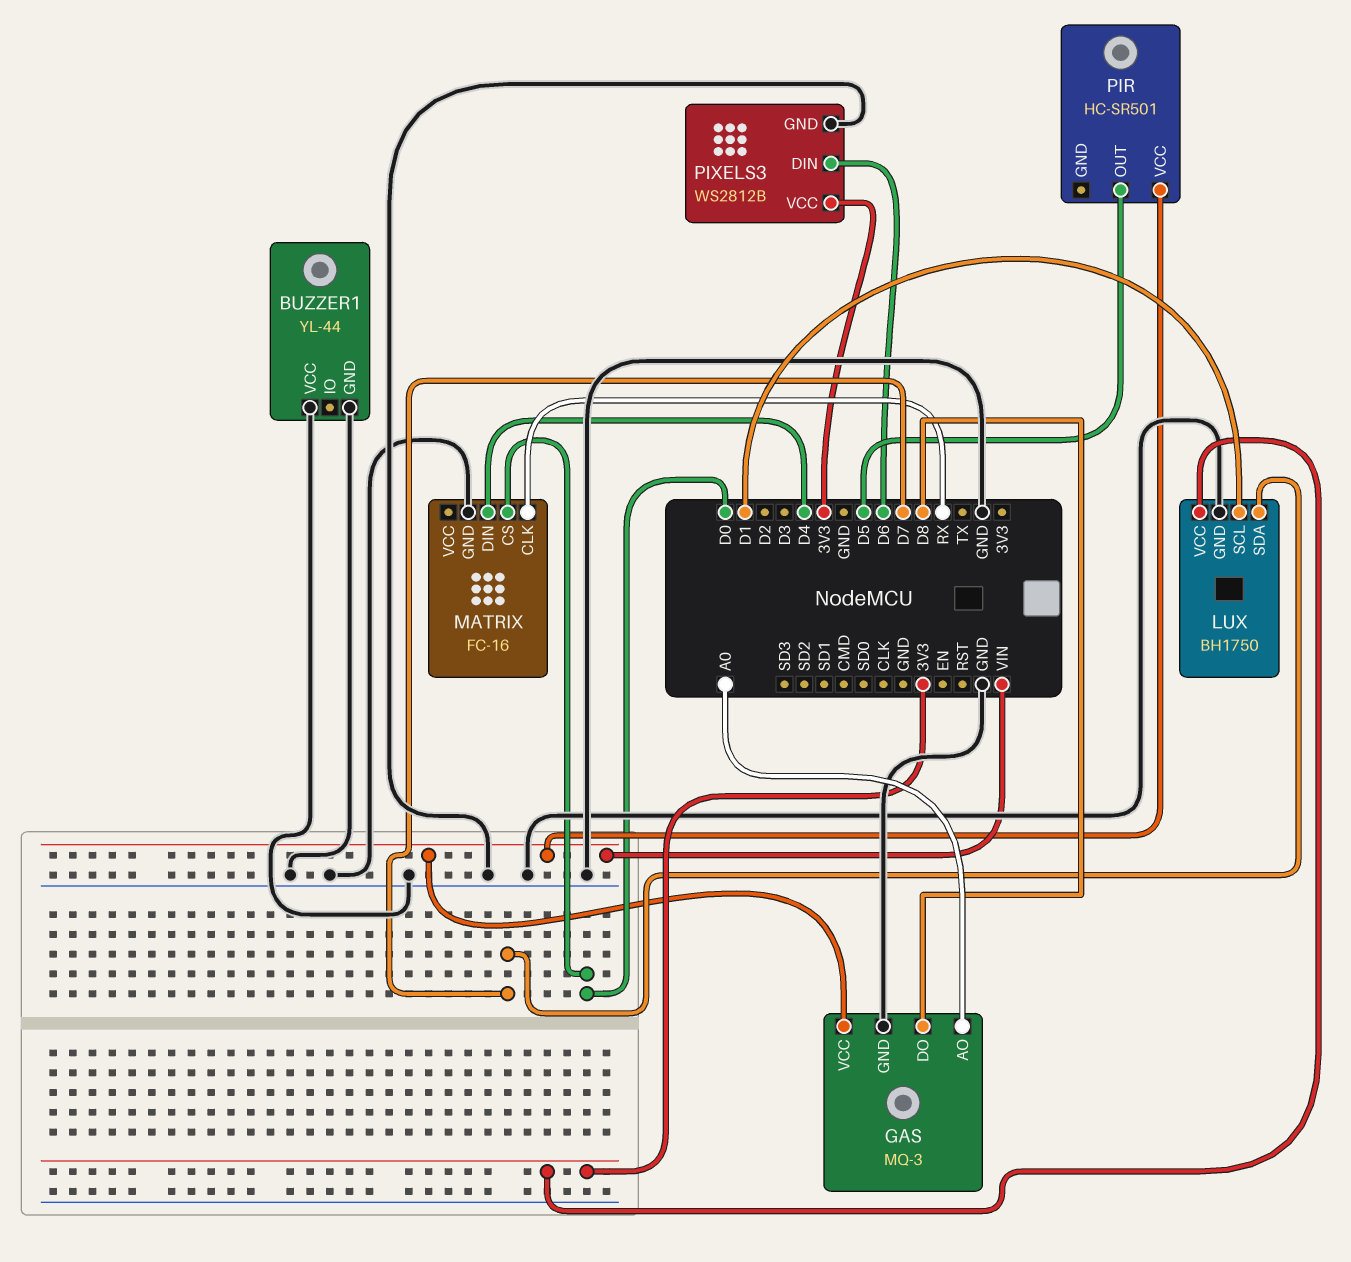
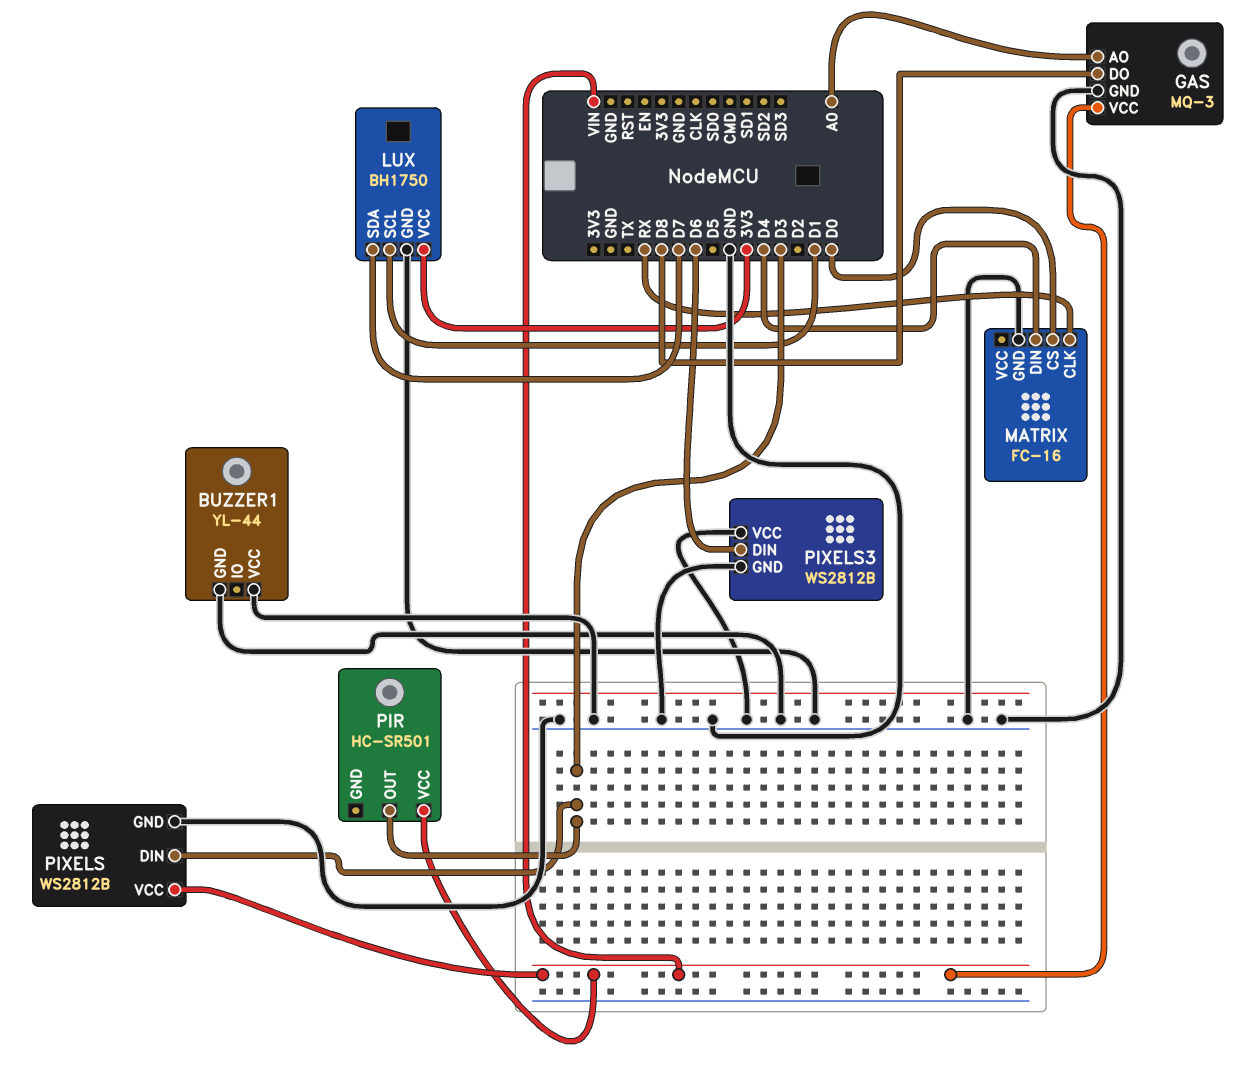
PIR pin OUT: D5 -> D3
PIXELS: none -> WS2812B
PIXELS pin DIN: none -> D3
PIXELS pin GND: none -> GND
PIXELS pin VCC: none -> VIN
PIXELS3 pin VCC: 3V3 -> GND

